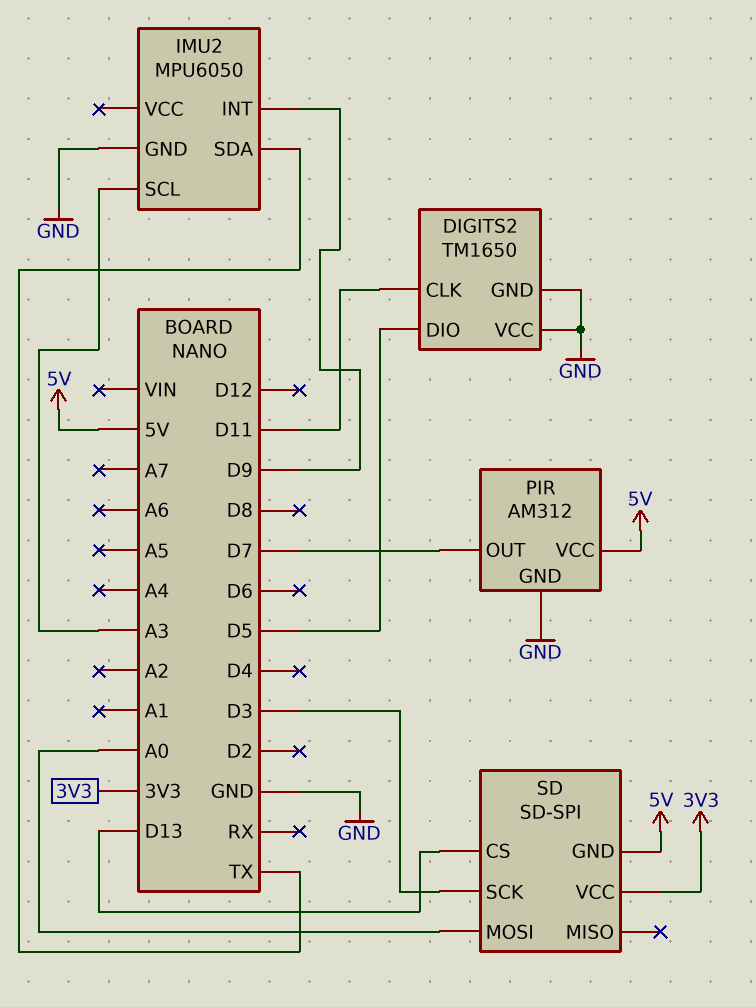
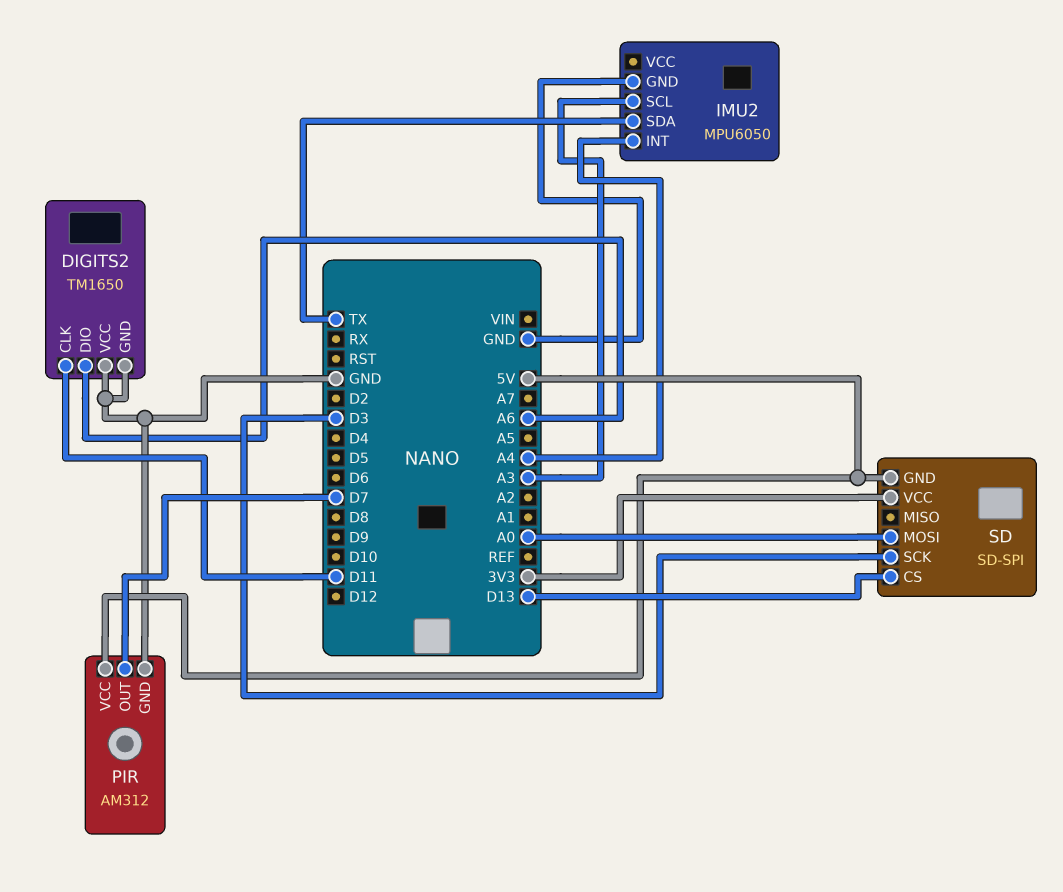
DIGITS2 pin DIO: D5 -> A6
IMU2 pin INT: D9 -> A4

